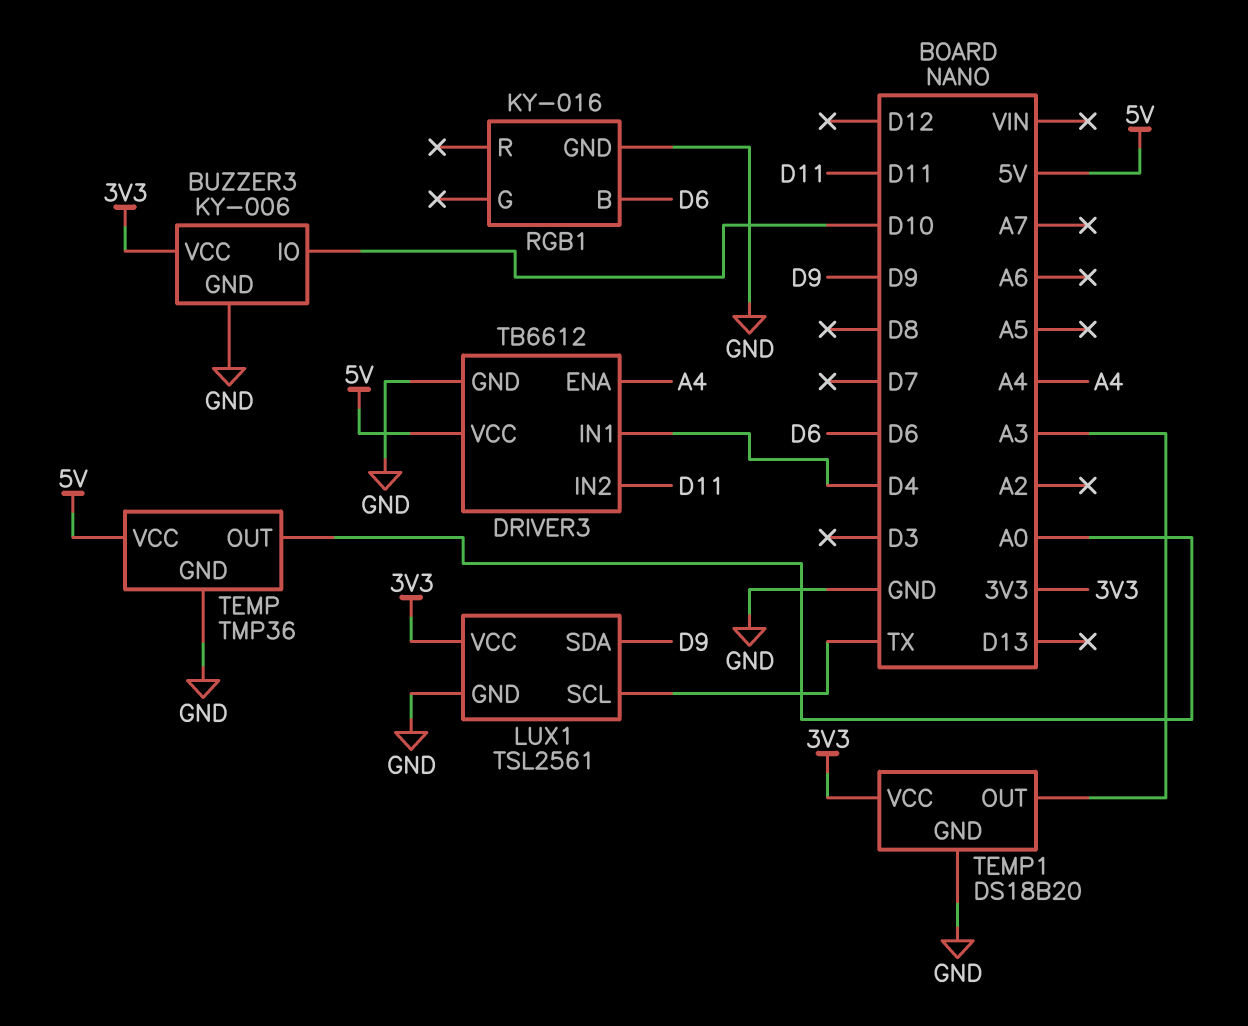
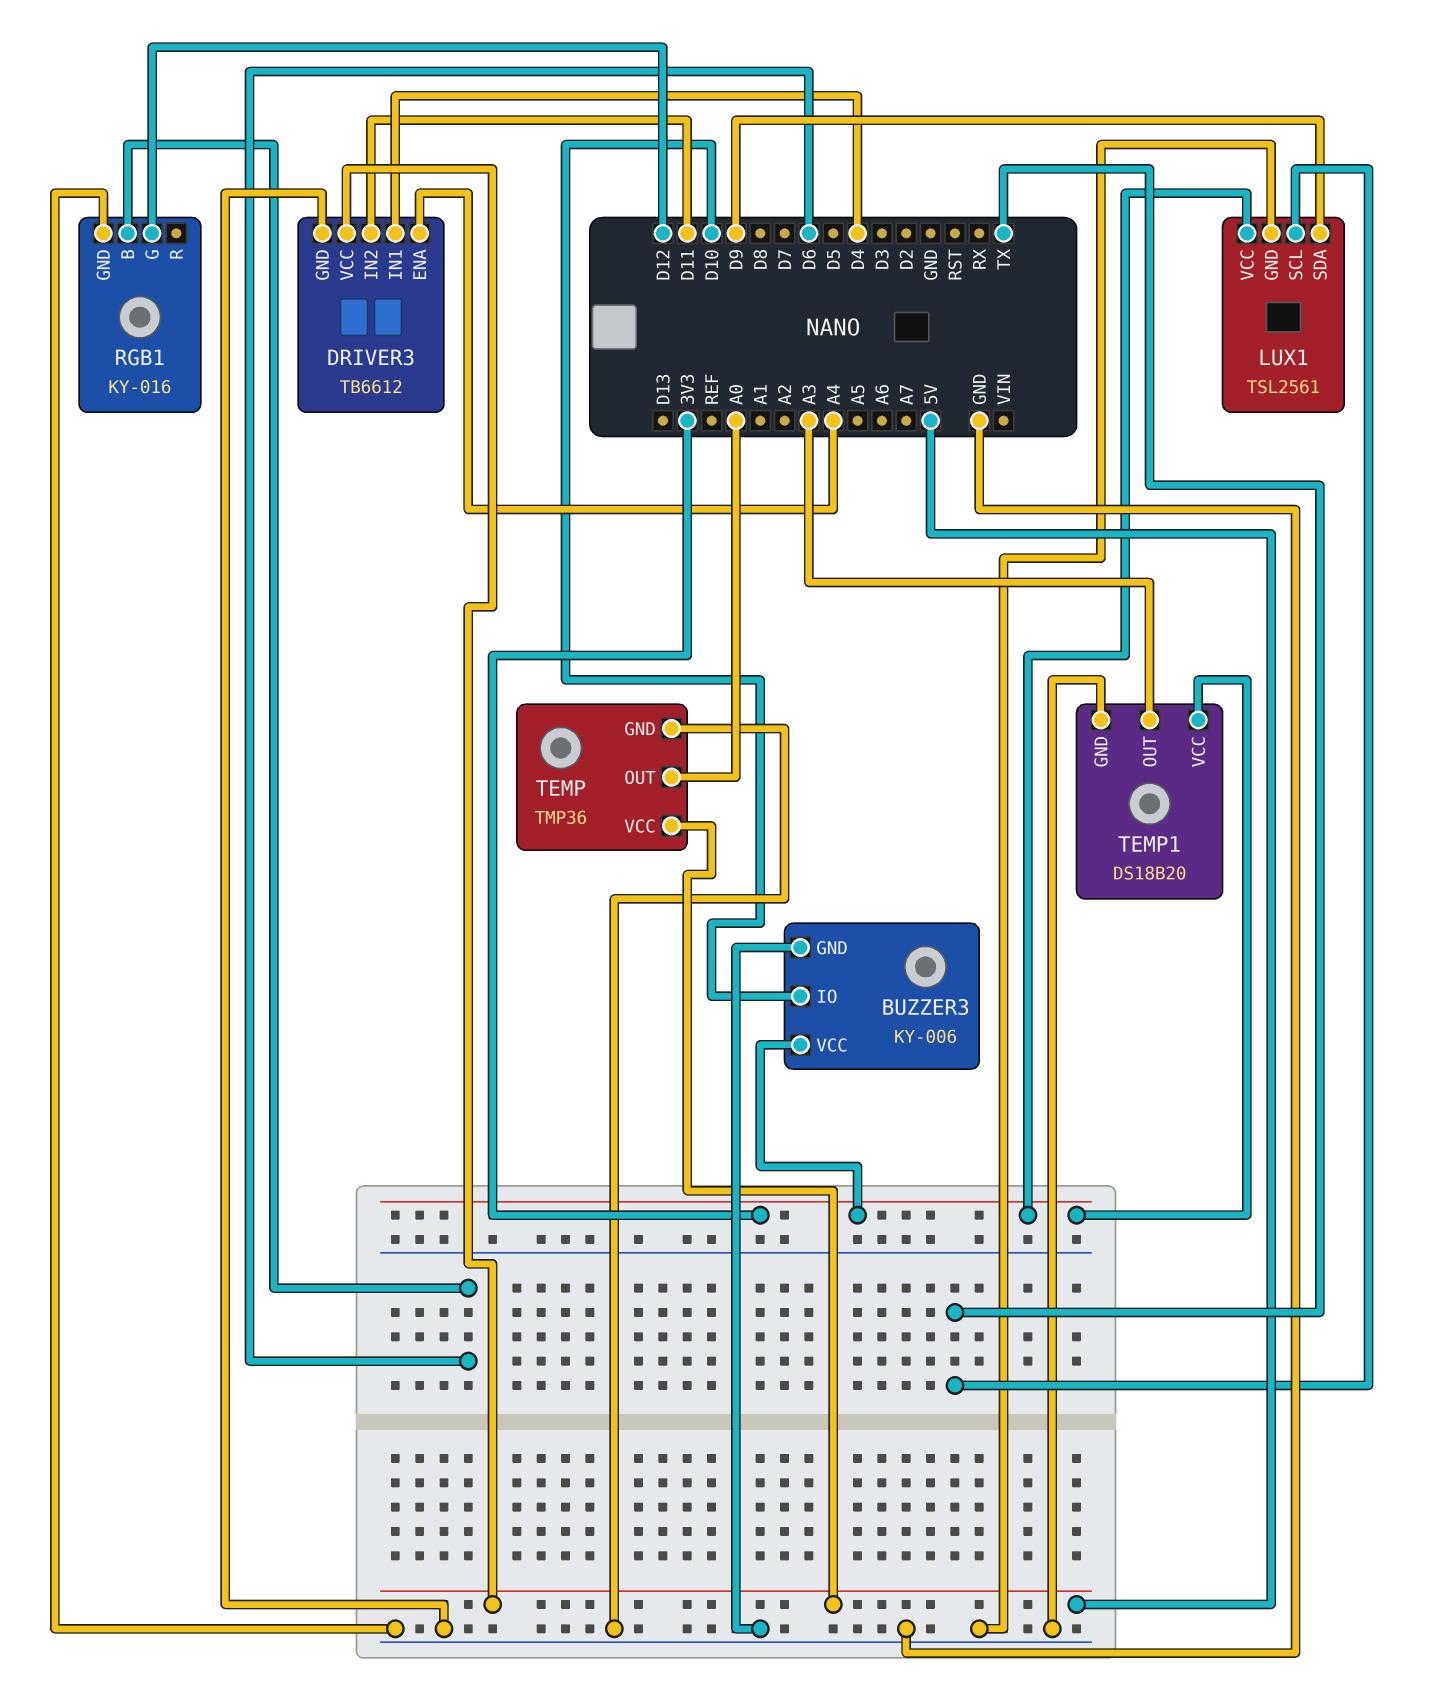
RGB1 pin G: none -> D12

